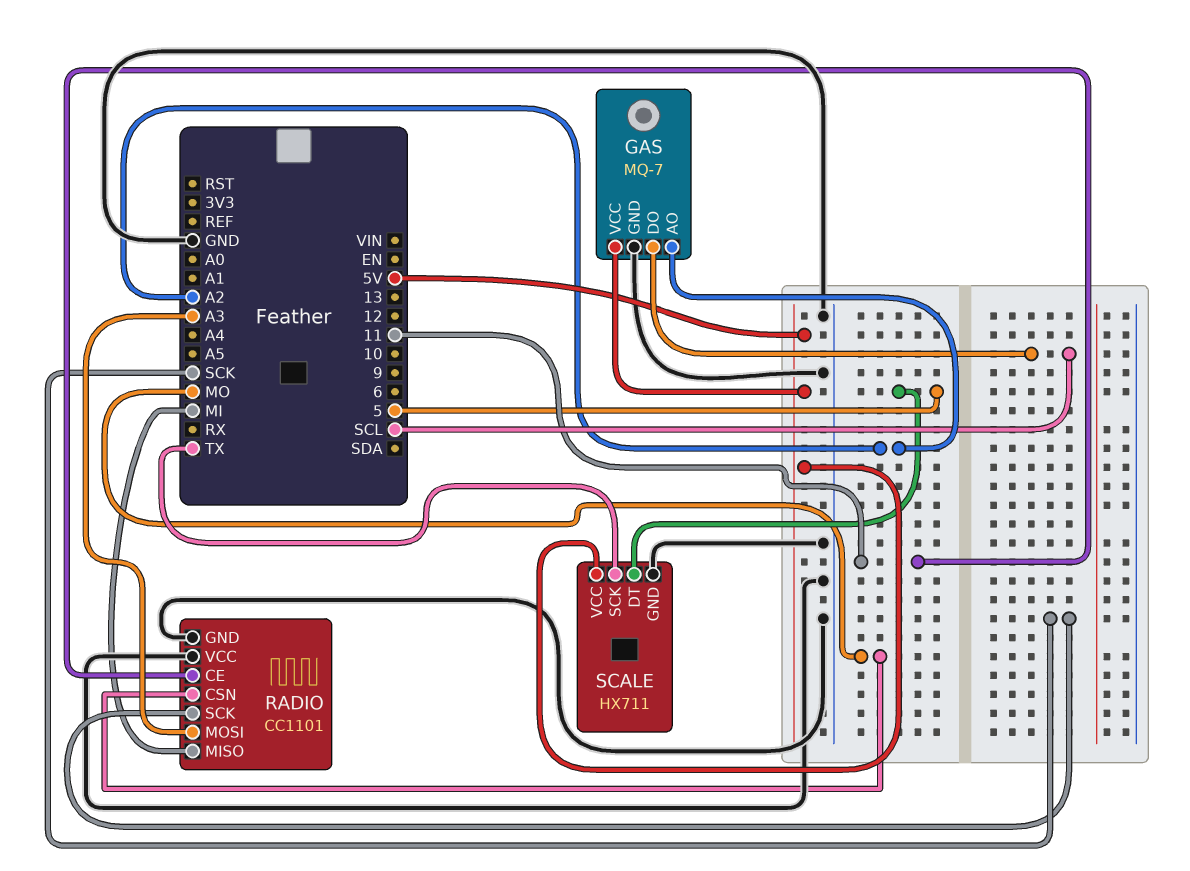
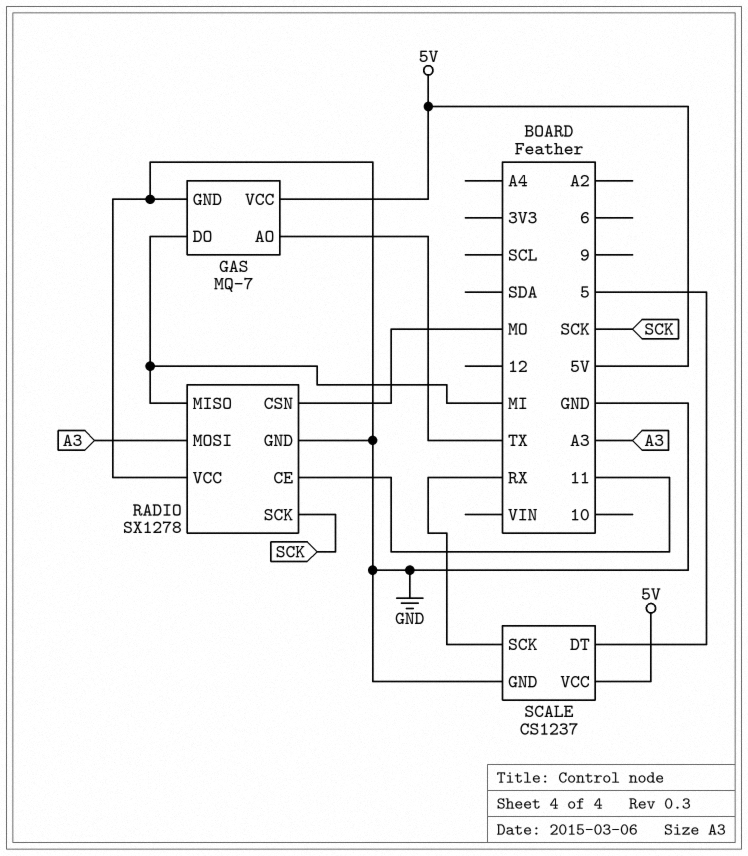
GAS pin AO: A2 -> TX
GAS pin DO: SCL -> MI
RADIO: CC1101 -> SX1278
SCALE: HX711 -> CS1237
SCALE pin SCK: TX -> RX

